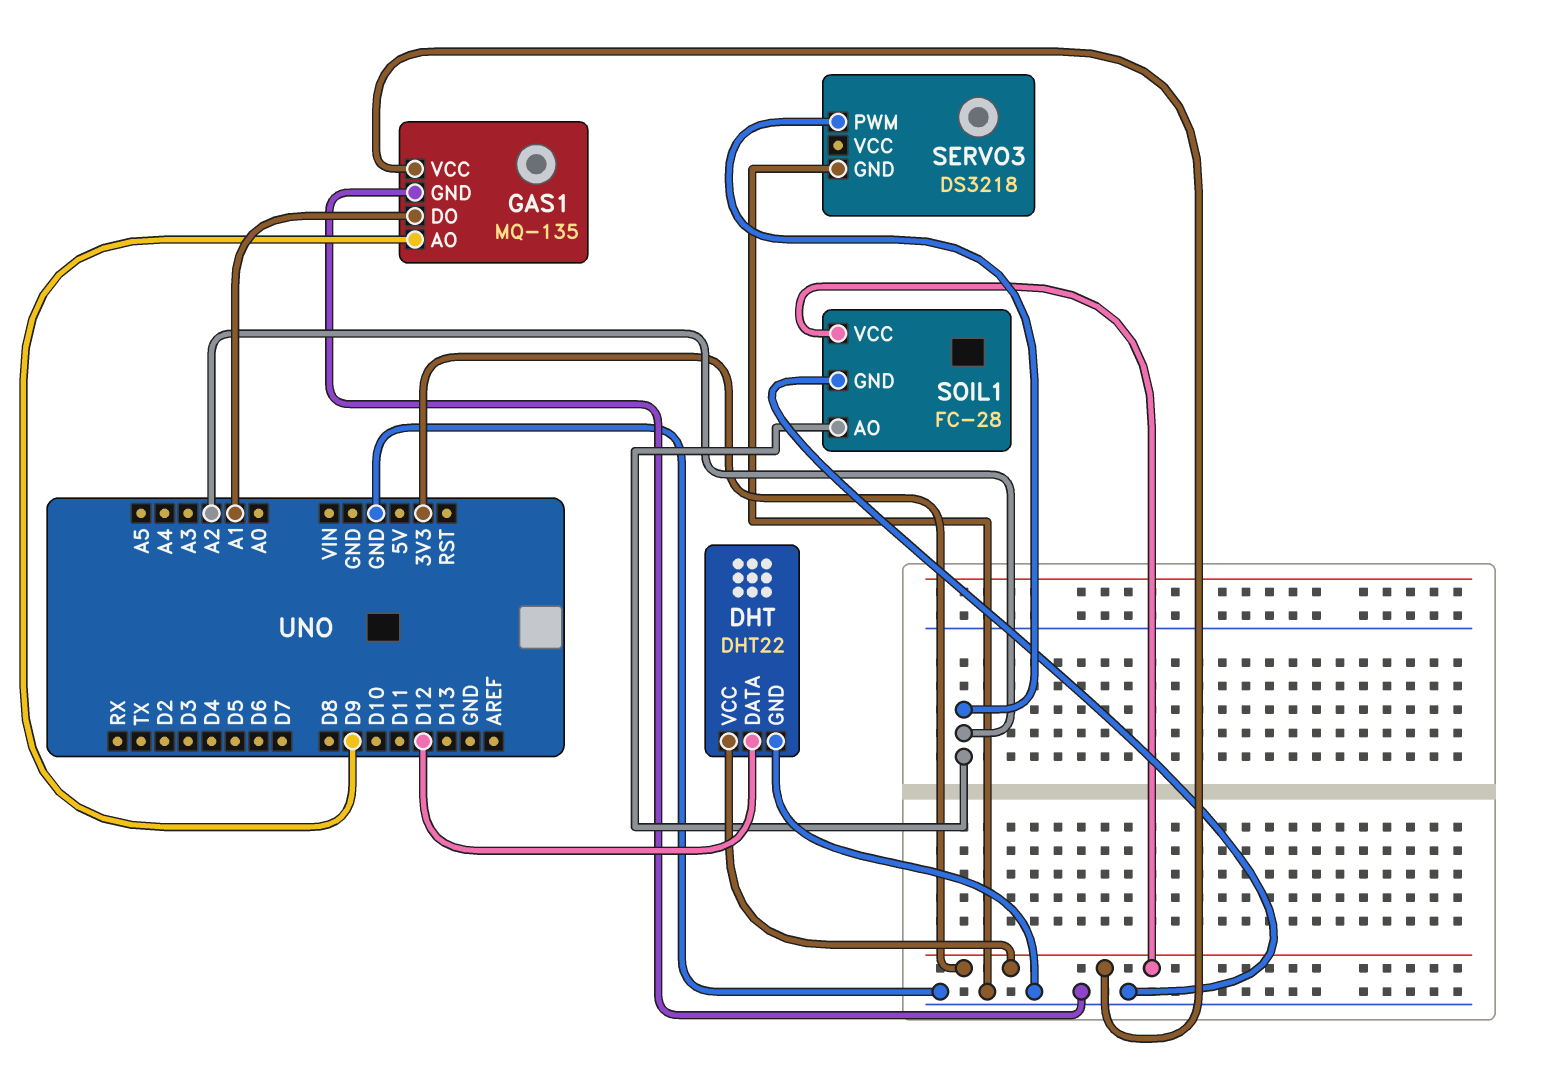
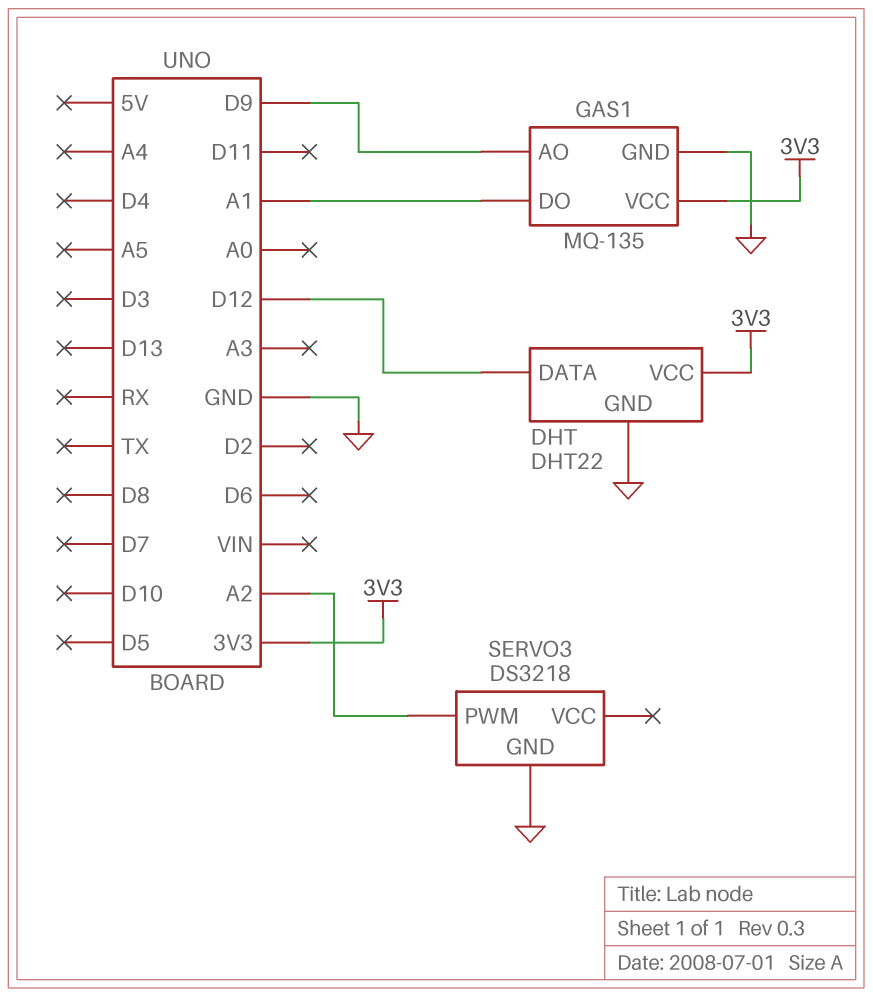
SOIL1: FC-28 -> none
SOIL1 pin AO: A2 -> none
SOIL1 pin GND: GND -> none
SOIL1 pin VCC: 3V3 -> none

